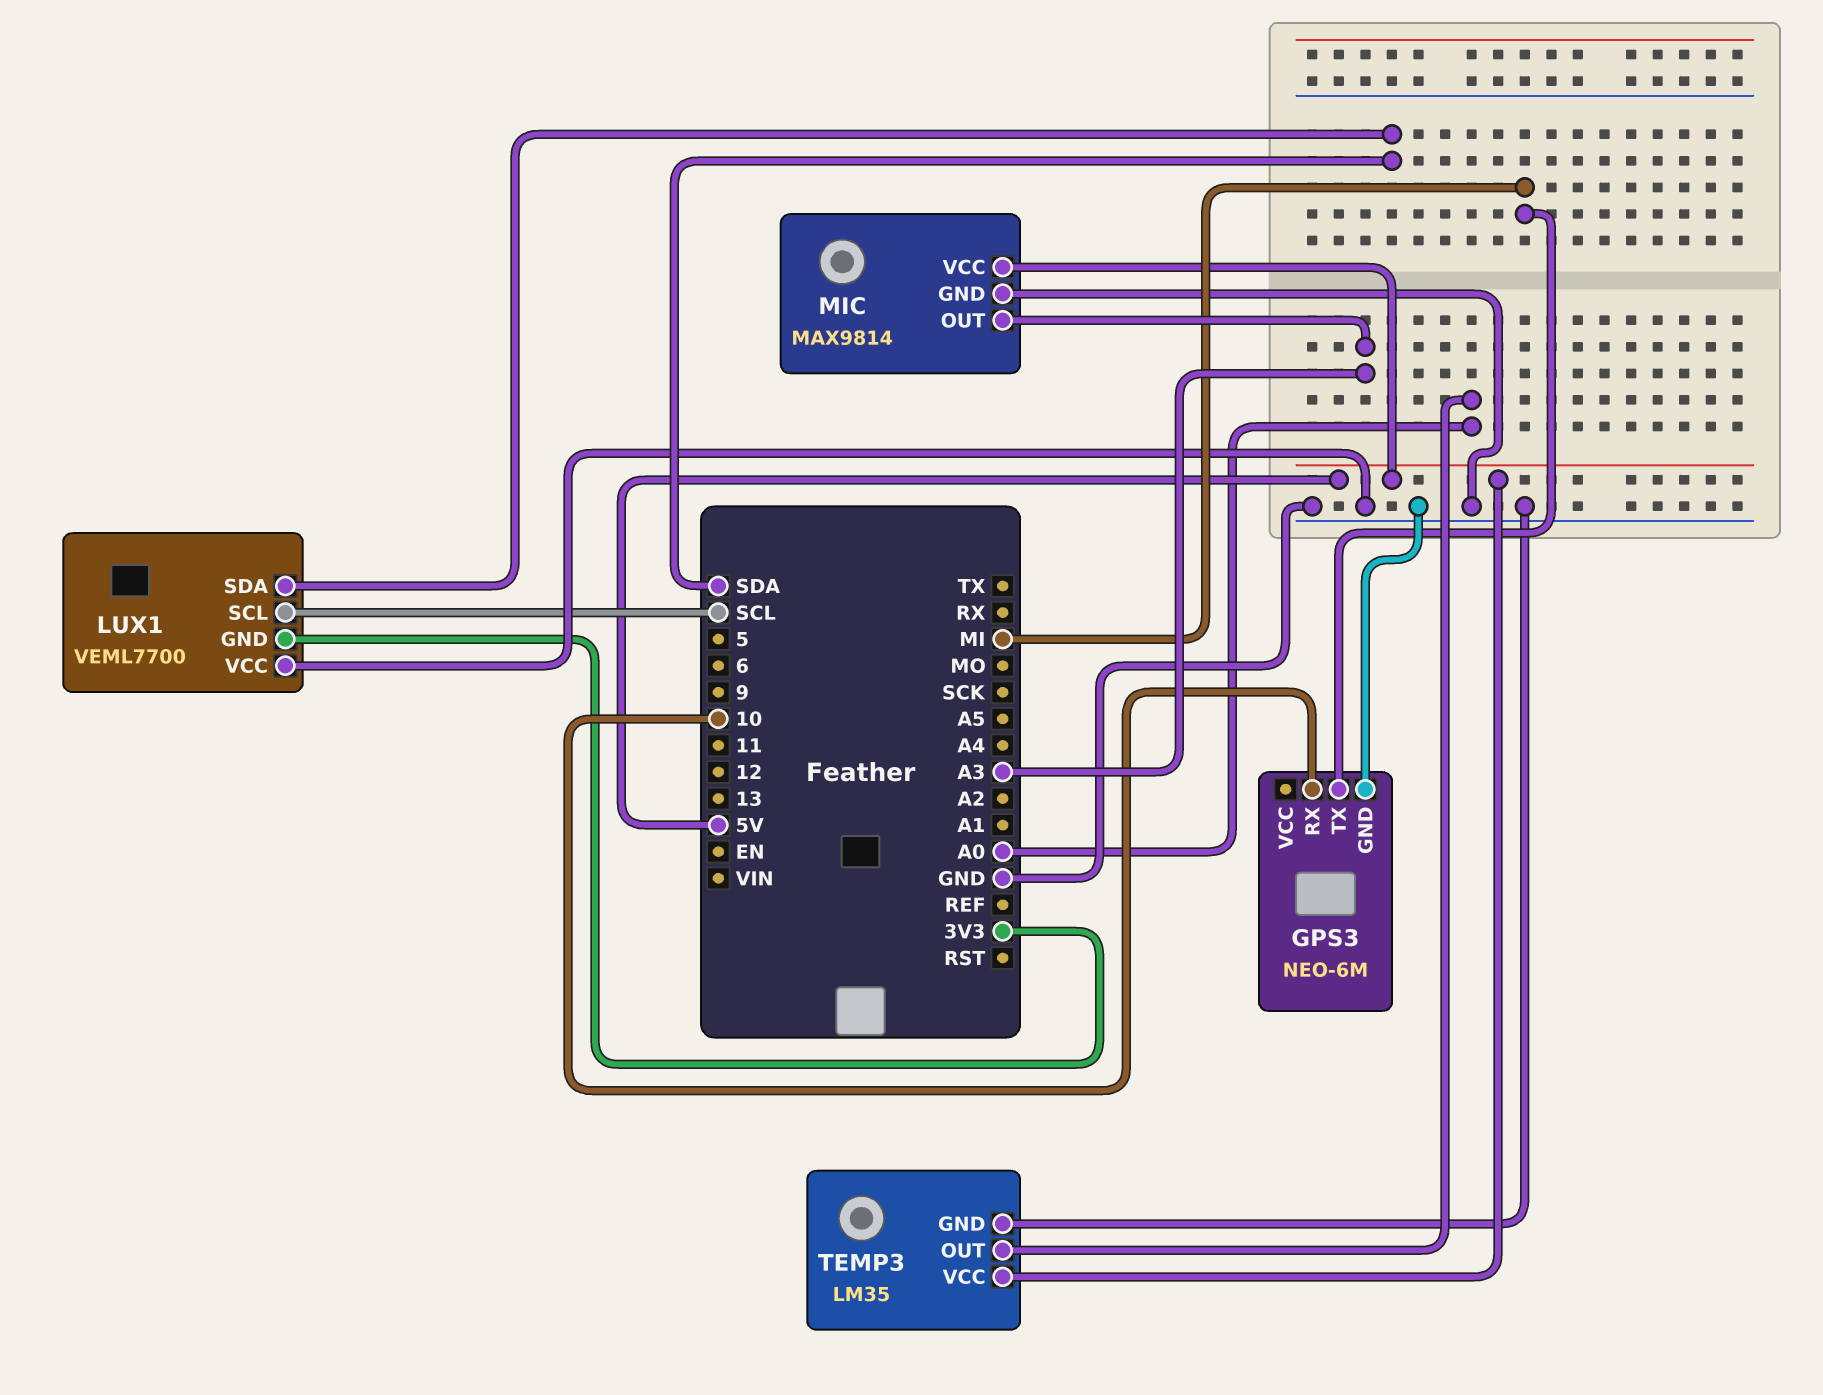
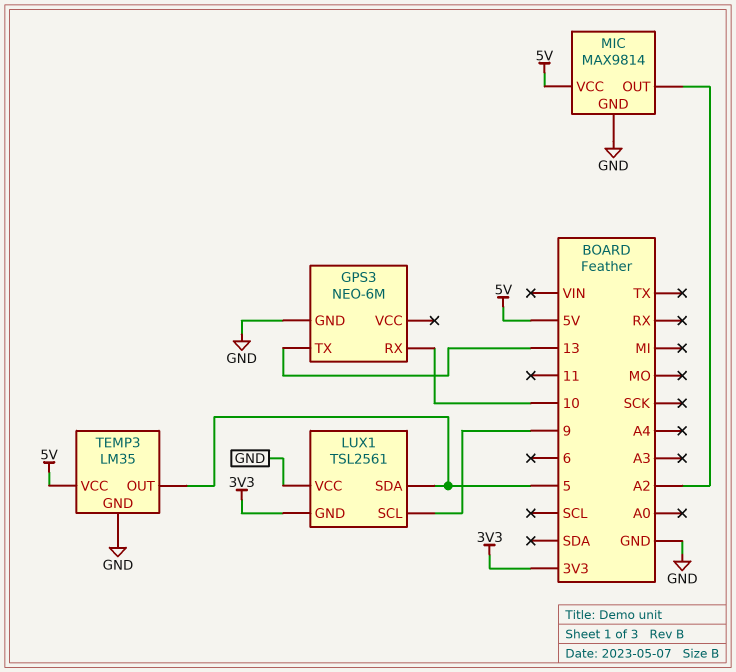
GPS3 pin TX: MI -> 13
LUX1: VEML7700 -> TSL2561
LUX1 pin SCL: SCL -> 9
LUX1 pin SDA: SDA -> 5
MIC pin OUT: A3 -> A2
TEMP3 pin OUT: A0 -> 5

